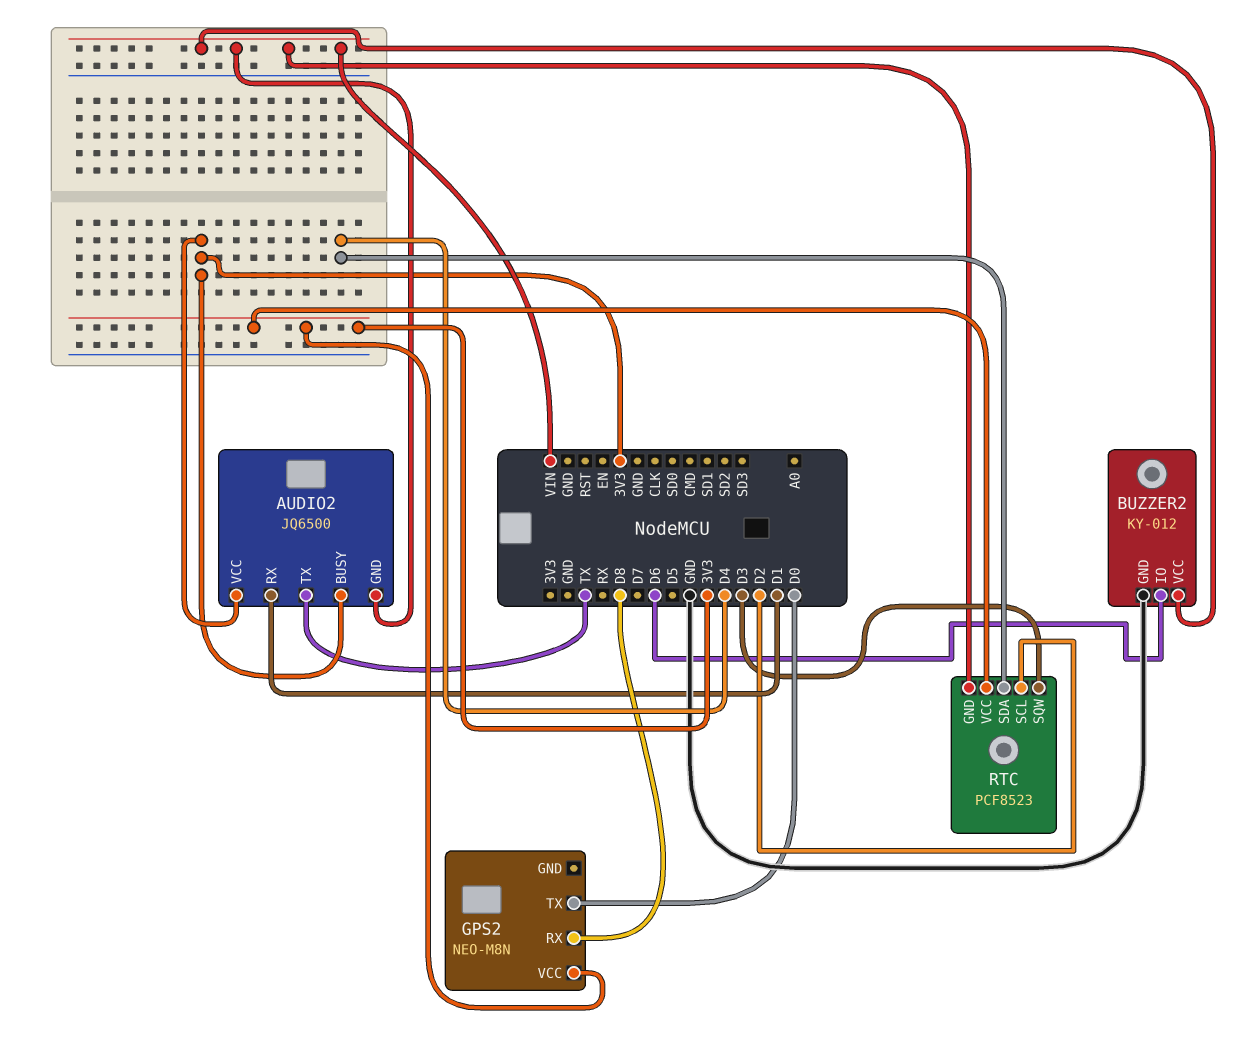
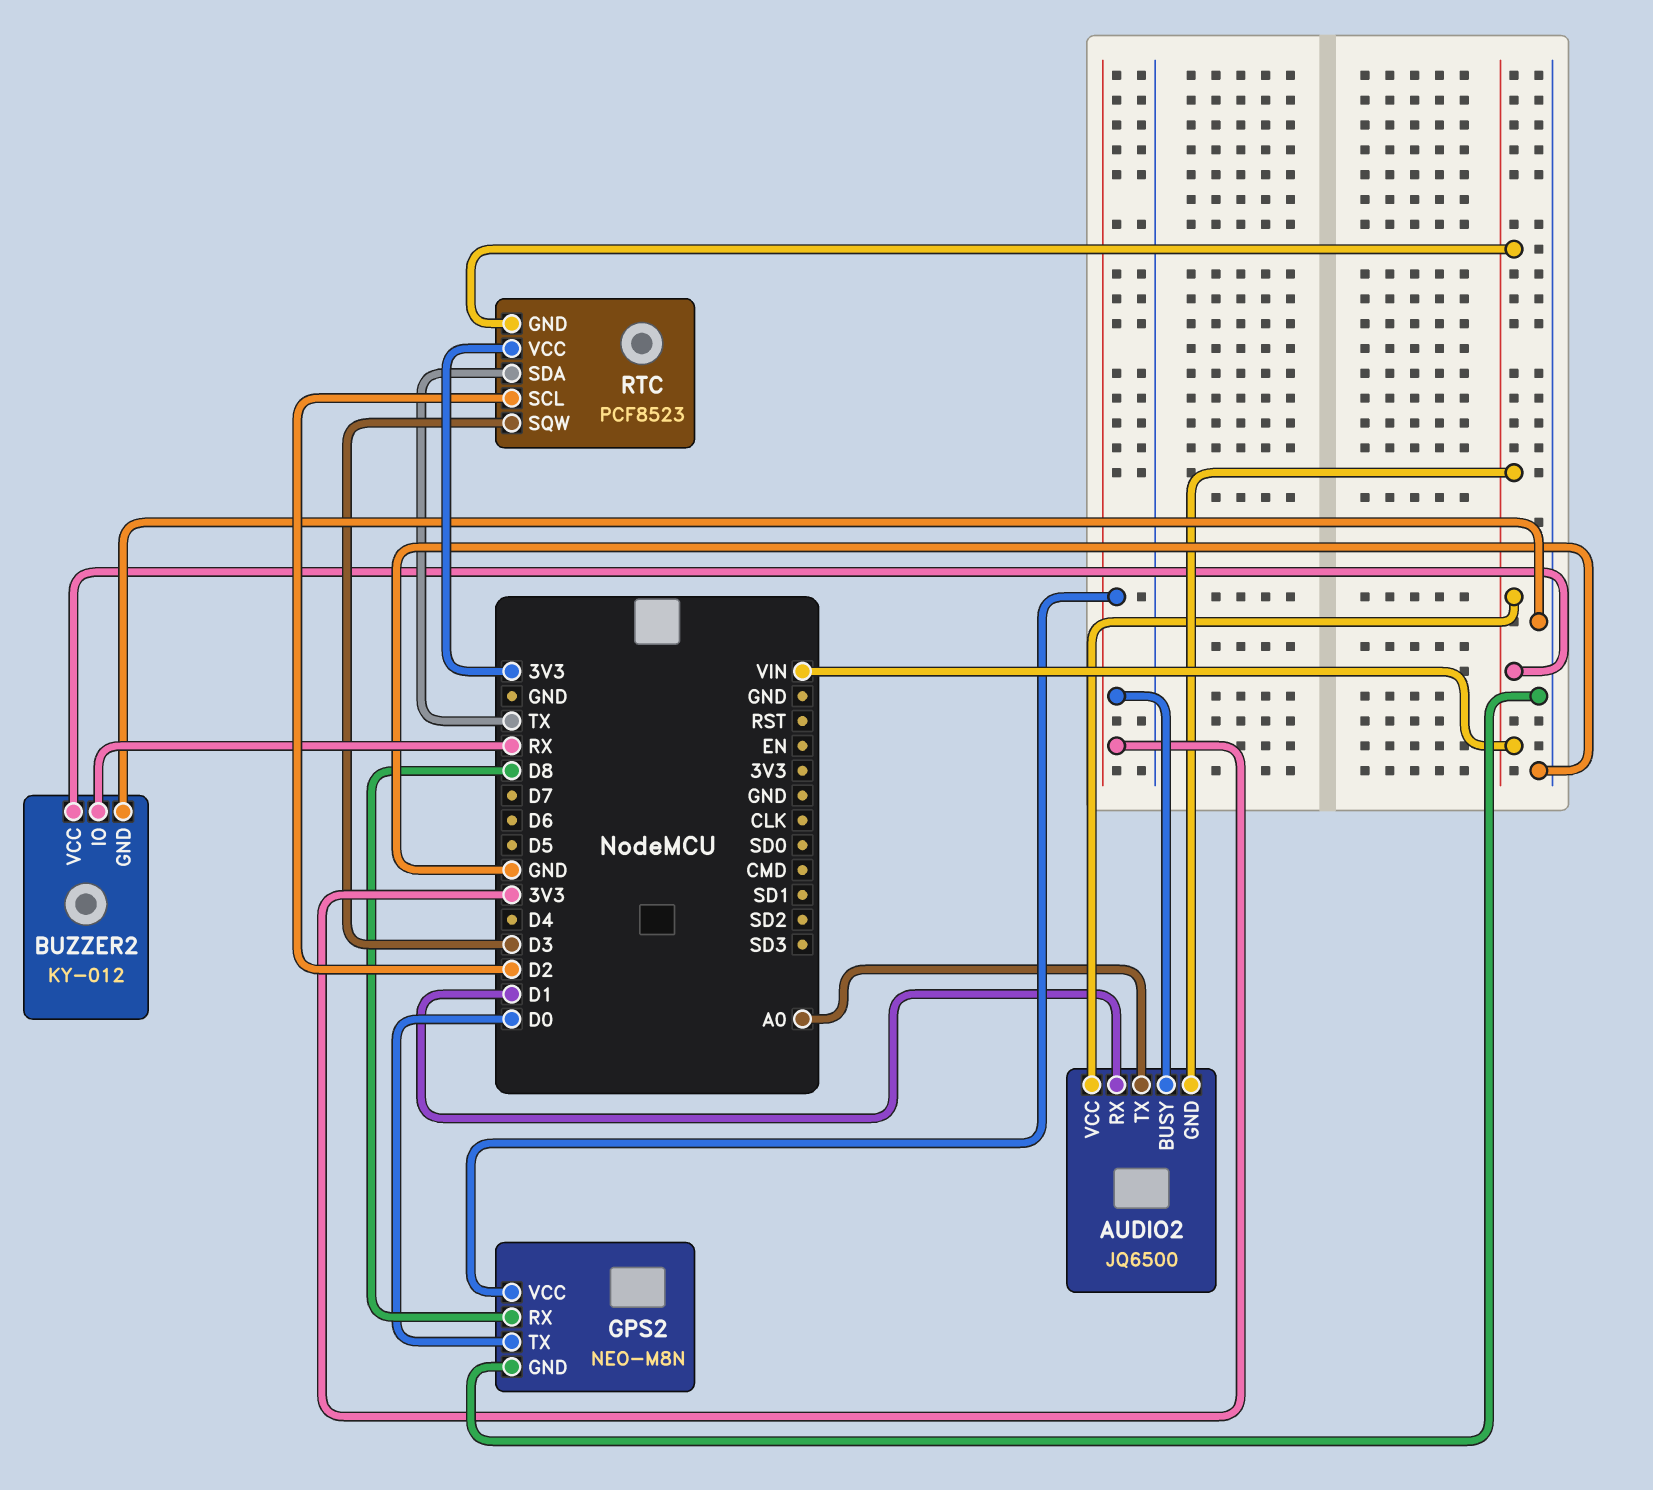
AUDIO2 pin TX: TX -> A0
AUDIO2 pin VCC: 3V3 -> VIN
BUZZER2 pin IO: D6 -> RX
GPS2 pin GND: none -> GND
RTC pin SDA: D4 -> TX

